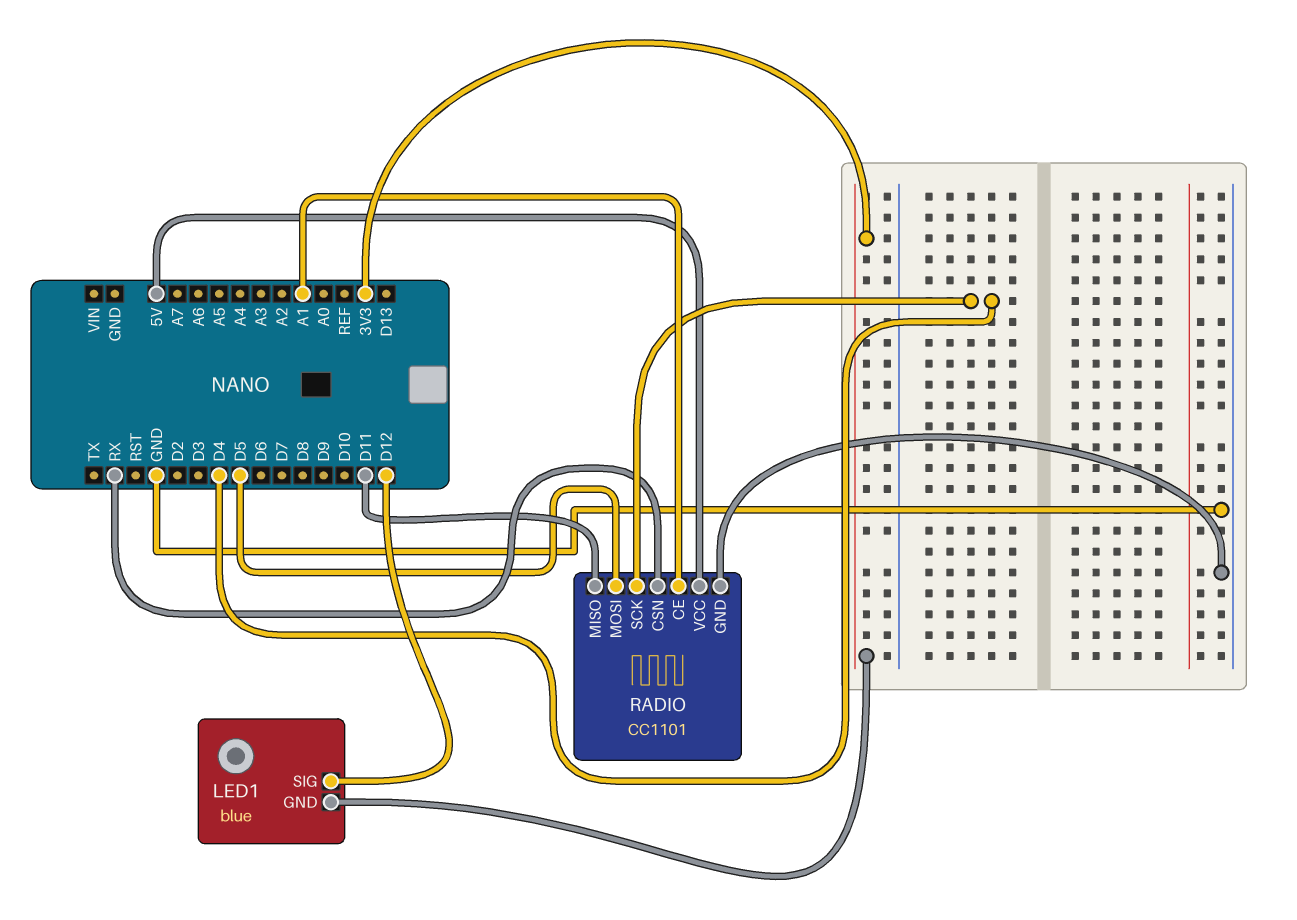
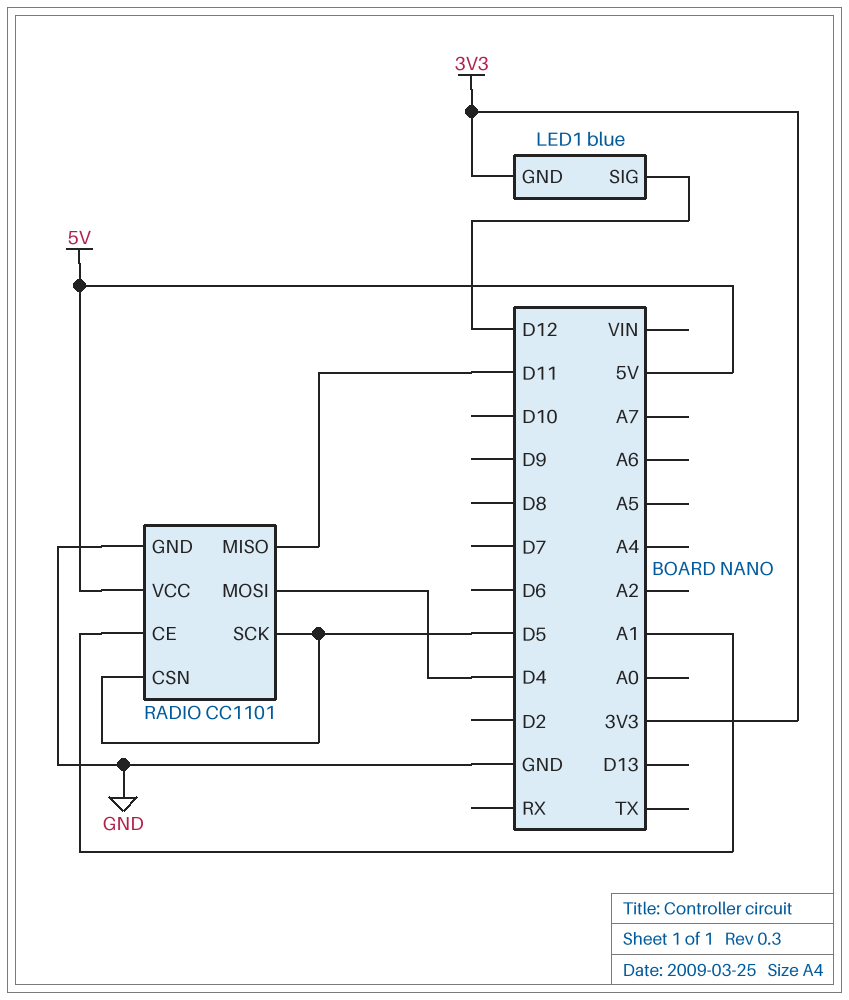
RADIO pin CSN: RX -> D5
RADIO pin MOSI: D5 -> D4
RADIO pin SCK: D4 -> D5

